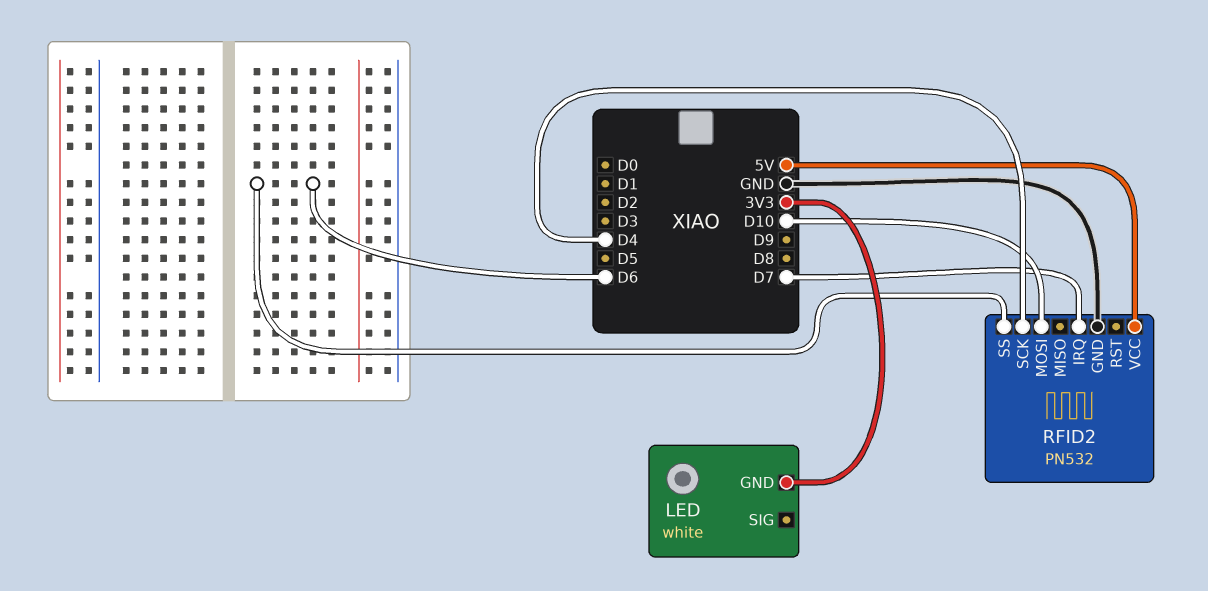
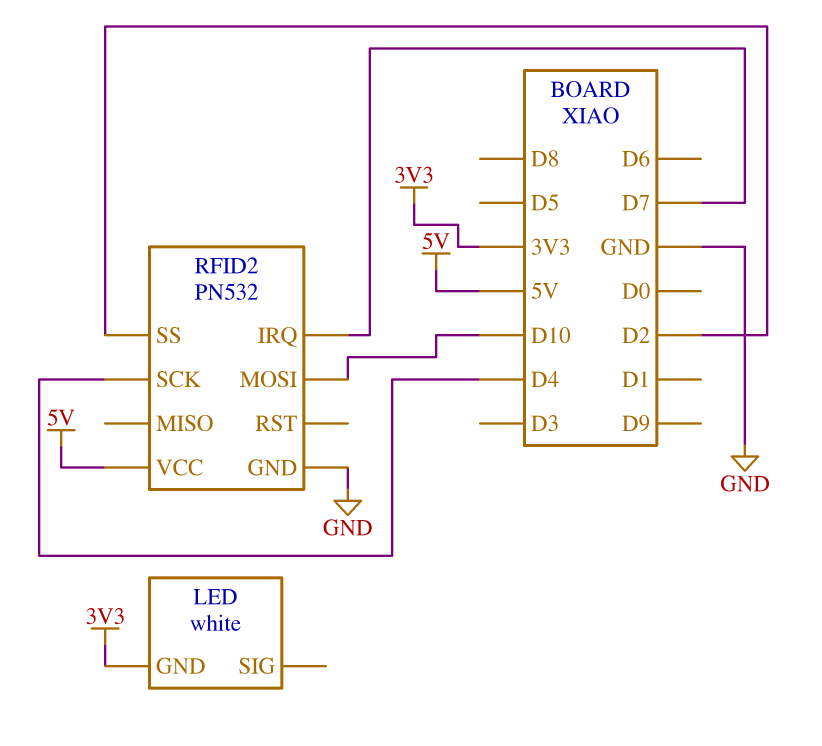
RFID2 pin SS: D6 -> D2

